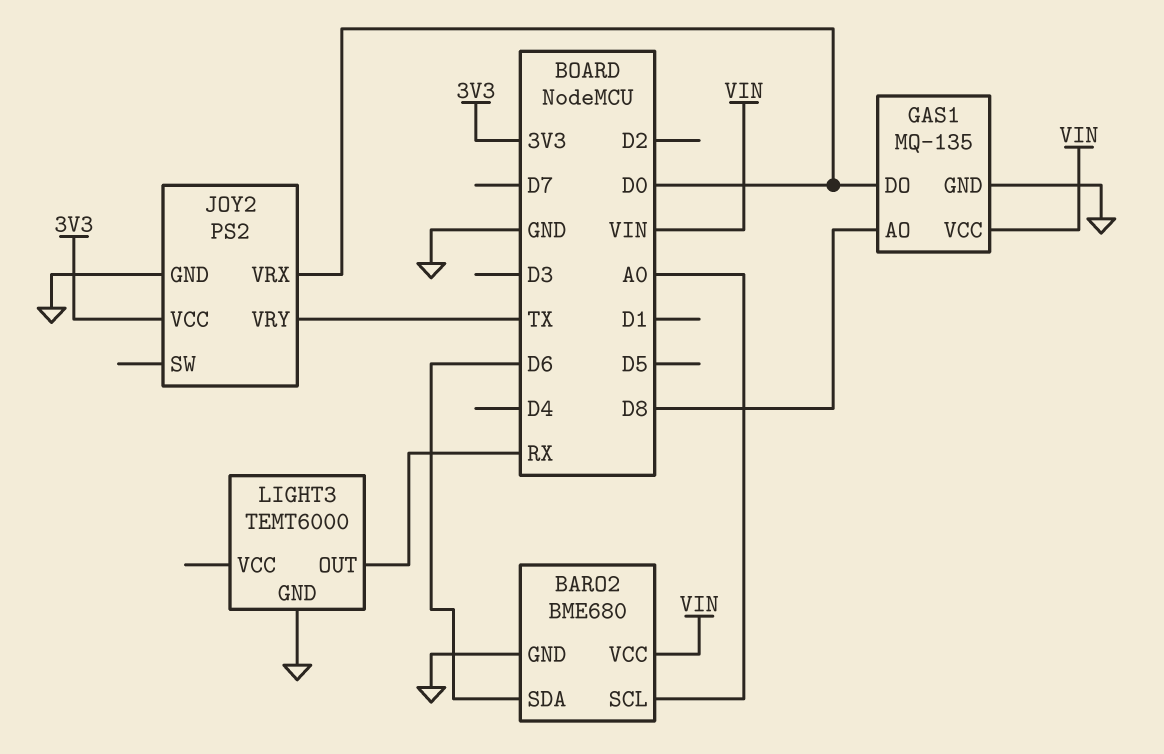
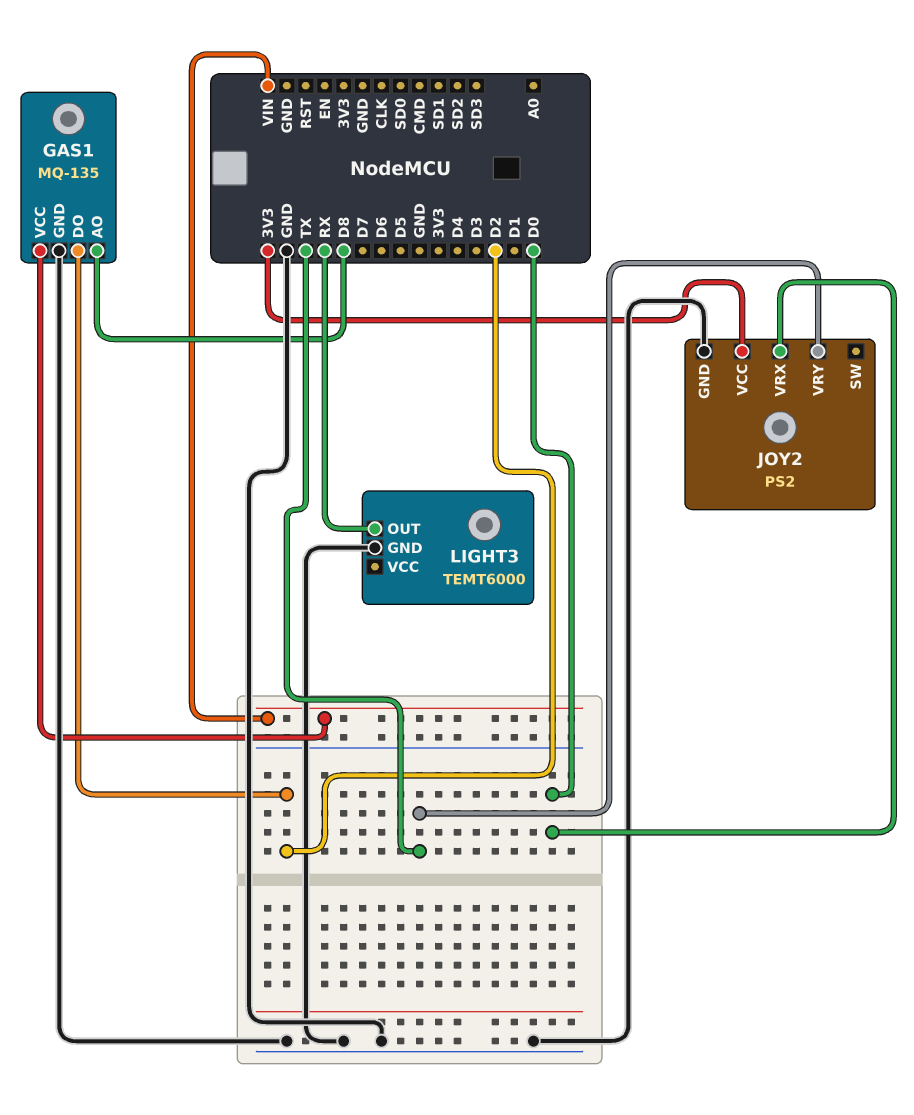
BARO2: BME680 -> none
BARO2 pin GND: GND -> none
BARO2 pin SCL: A0 -> none
BARO2 pin SDA: D6 -> none
BARO2 pin VCC: VIN -> none
GAS1 pin DO: D0 -> D2

